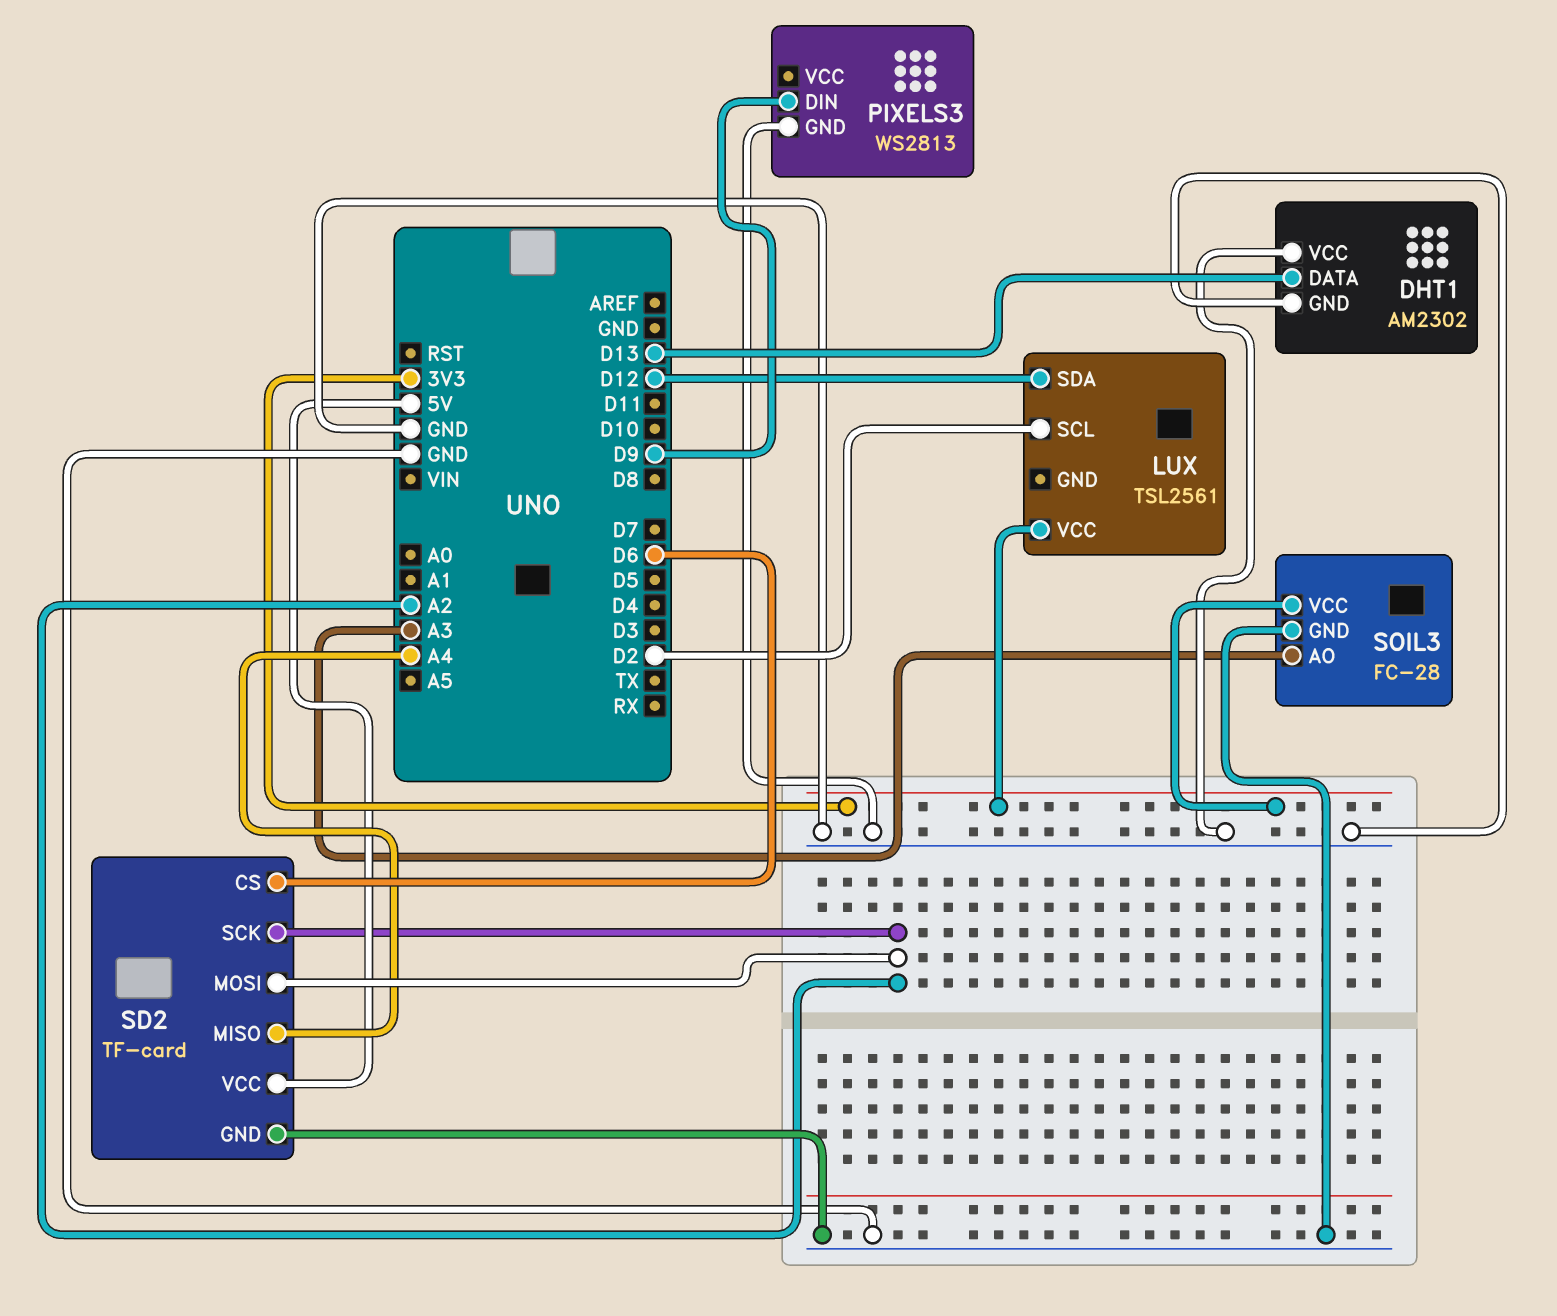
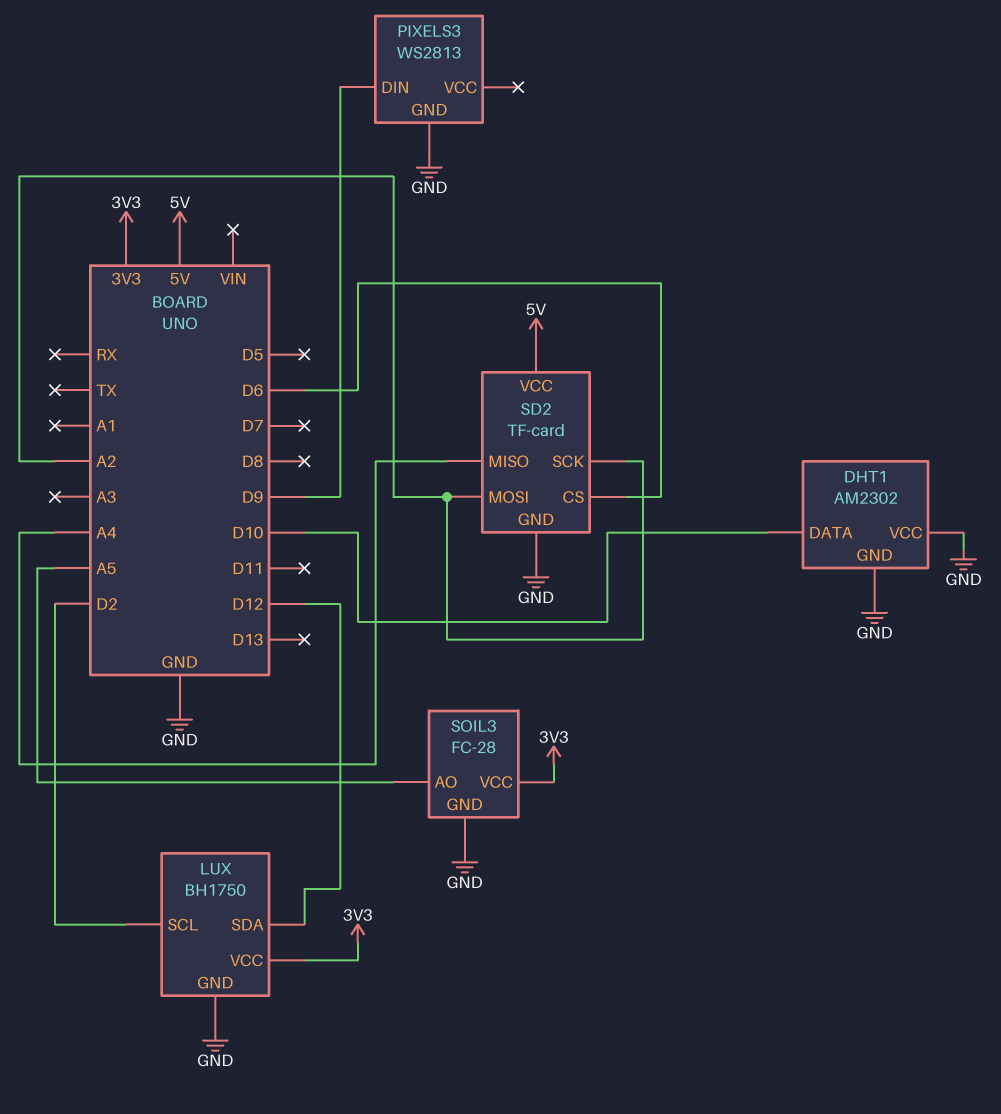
DHT1 pin DATA: D13 -> D10
LUX: TSL2561 -> BH1750
LUX pin GND: none -> GND
SOIL3 pin AO: A3 -> A5

